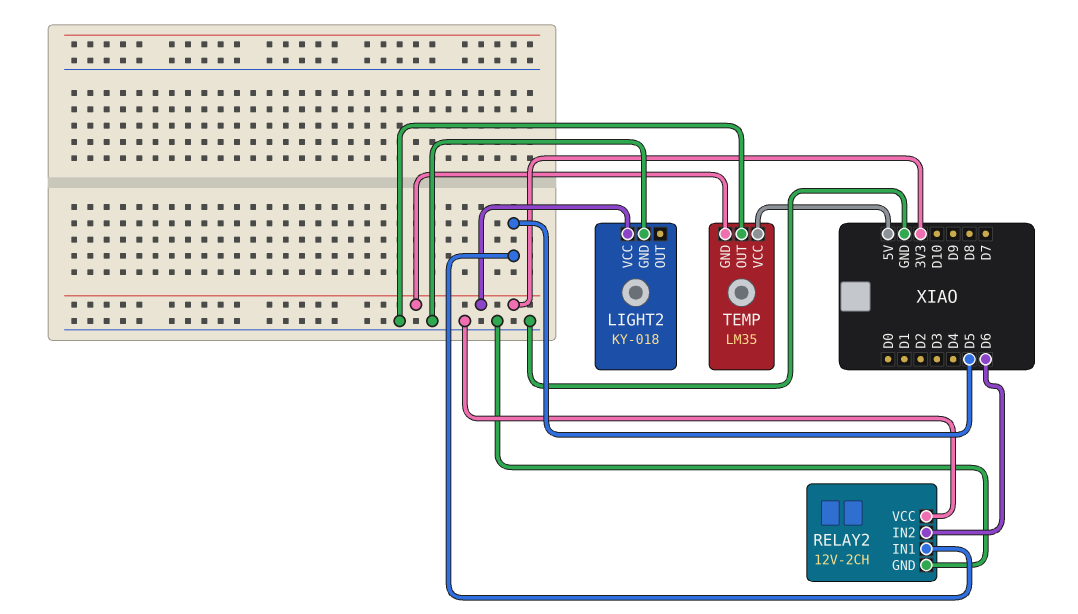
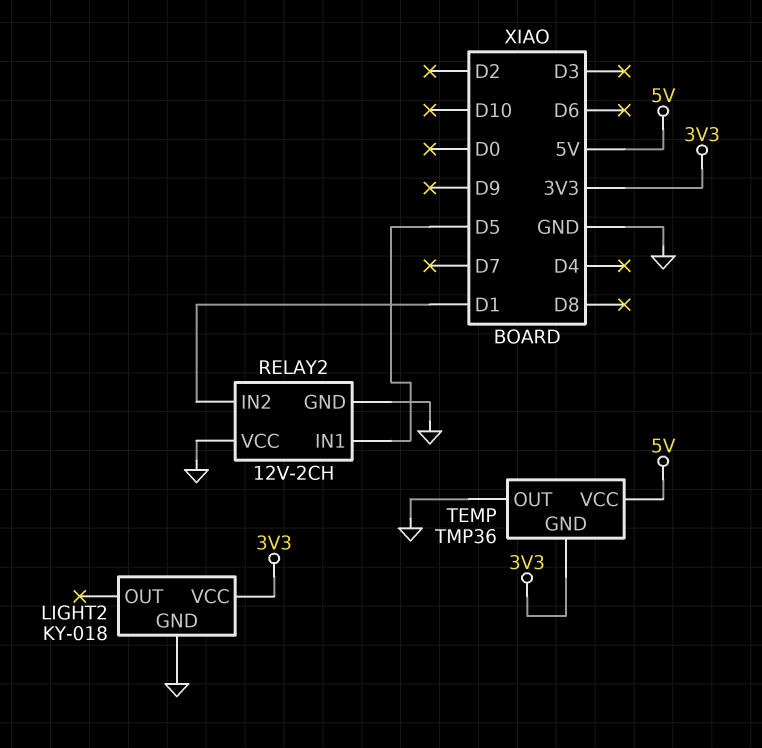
RELAY2 pin IN2: D6 -> D1
TEMP: LM35 -> TMP36

